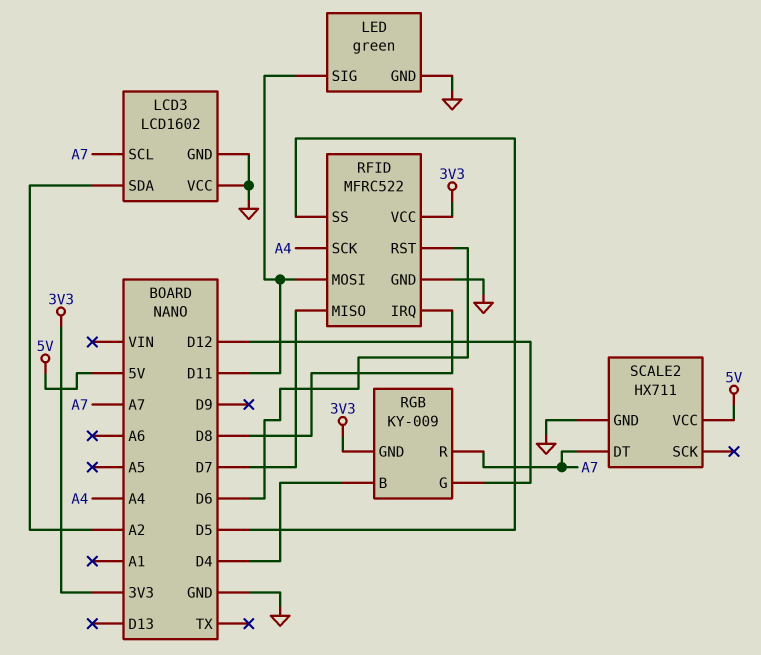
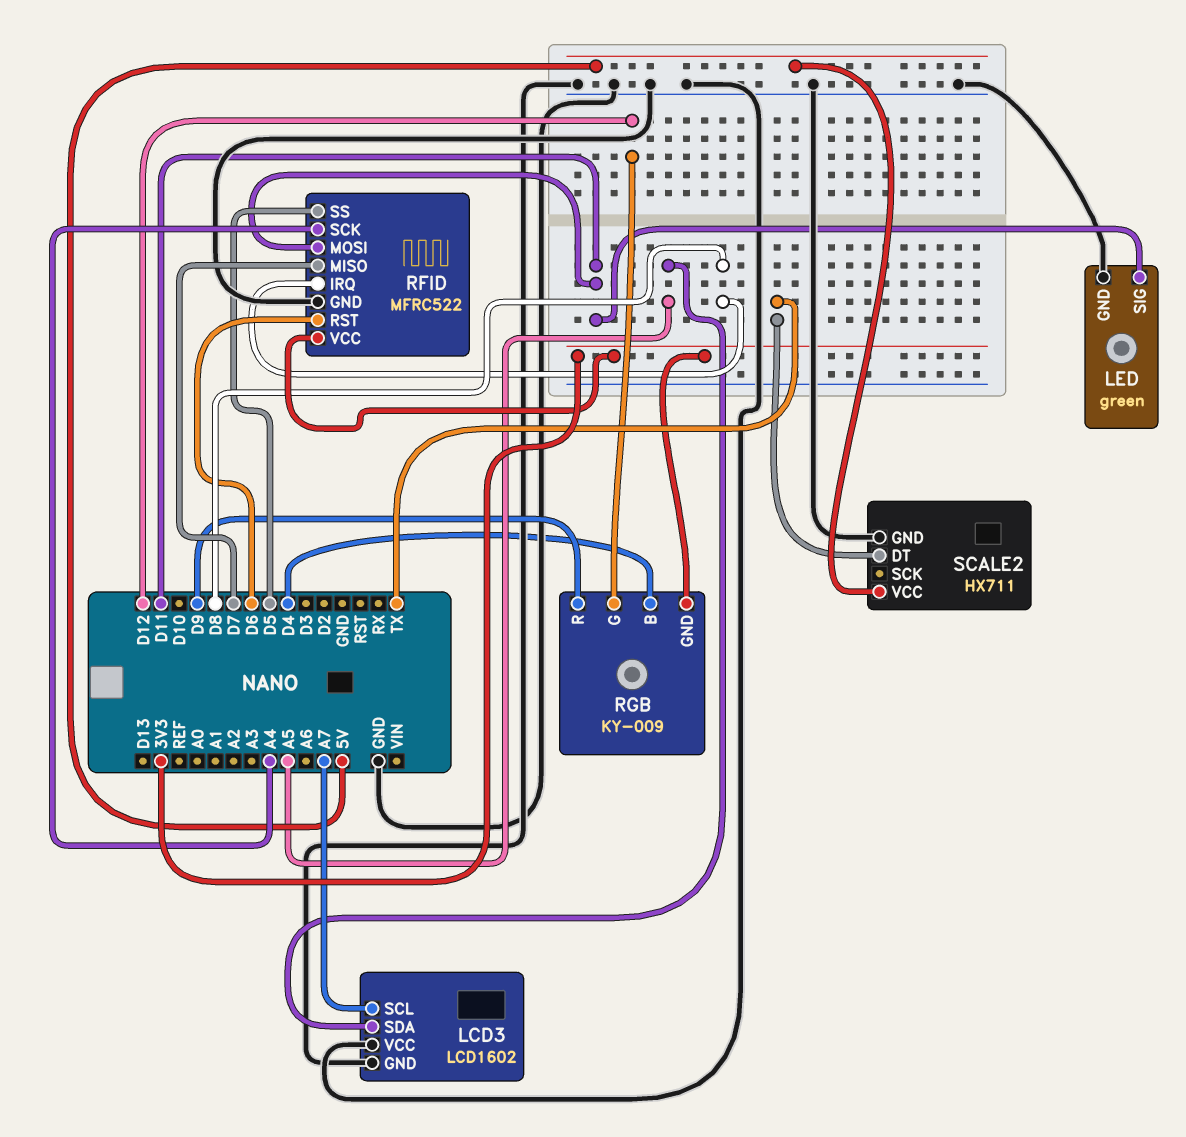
LCD3 pin SDA: A2 -> A5
RGB pin R: A7 -> D9
SCALE2 pin DT: A7 -> TX

